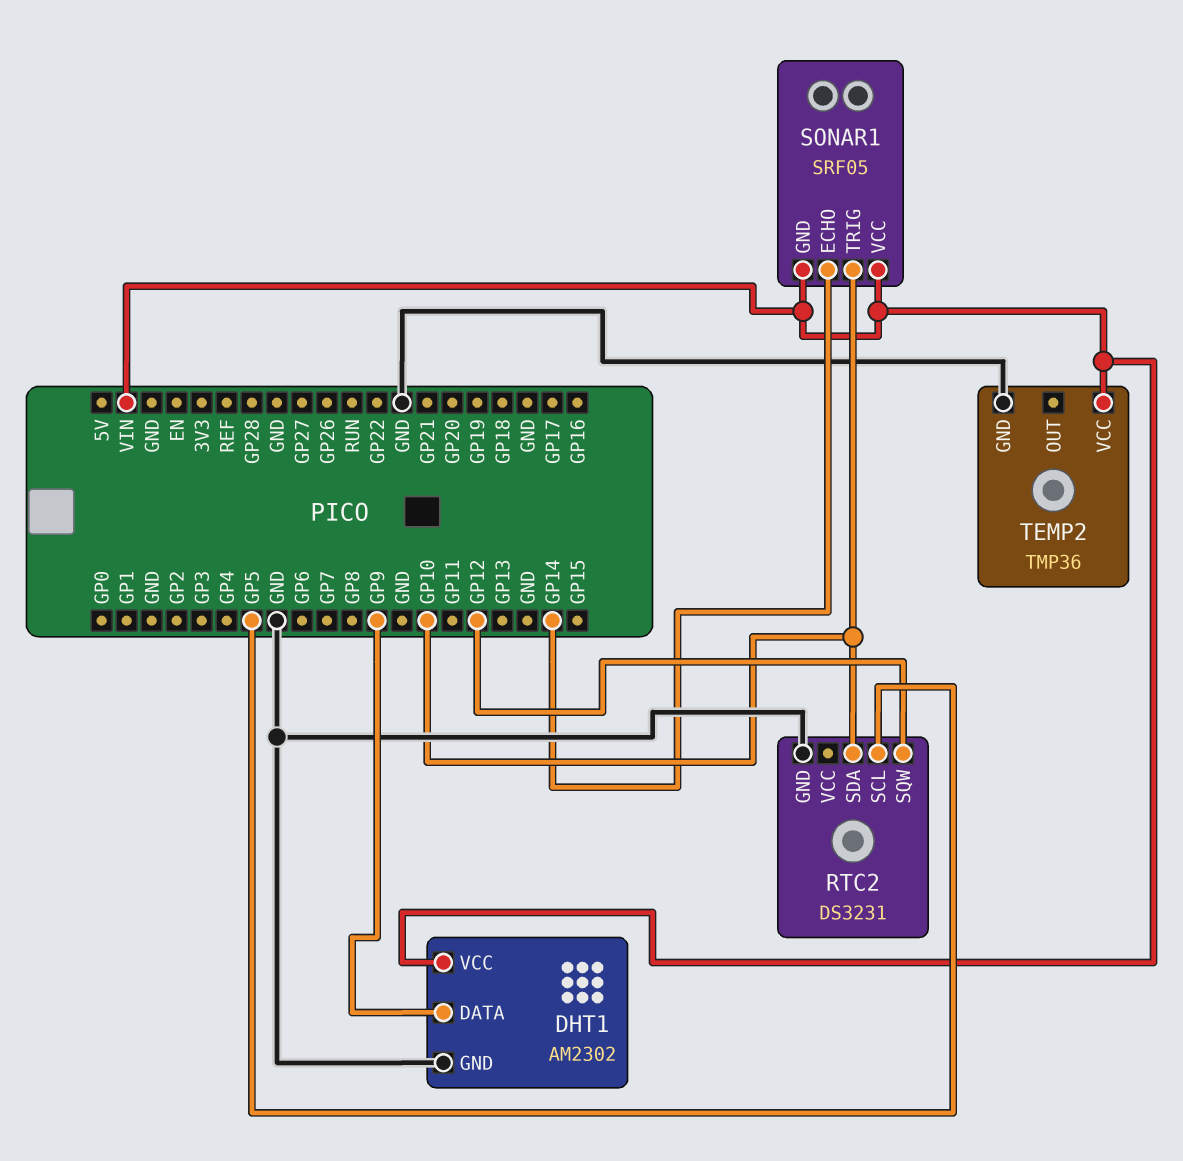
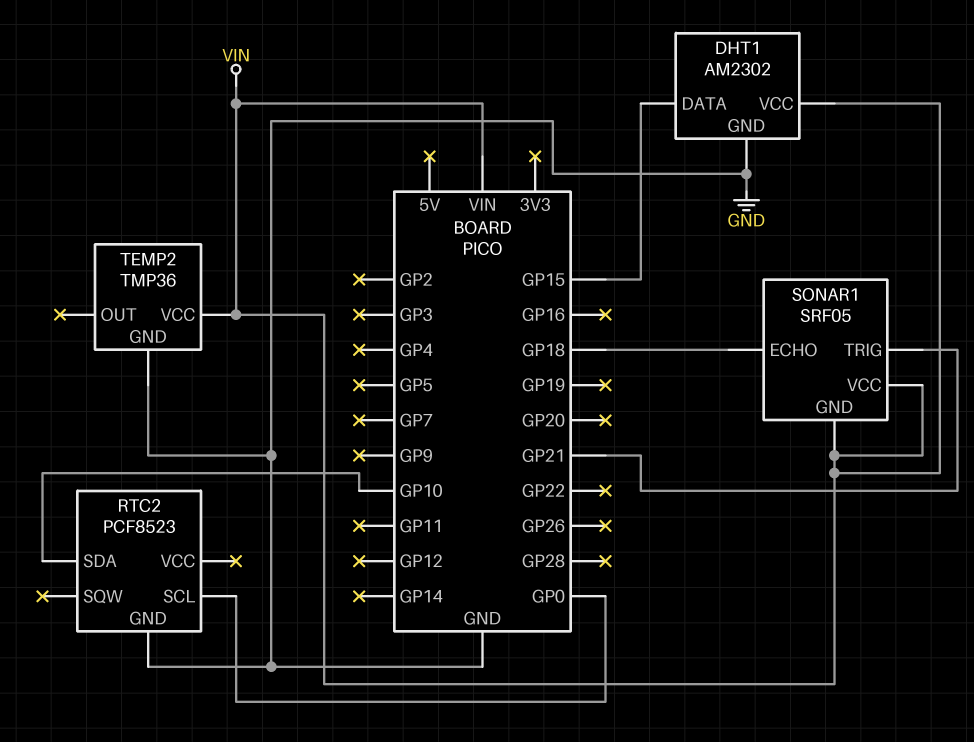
DHT1 pin DATA: GP9 -> GP15
RTC2: DS3231 -> PCF8523
RTC2 pin SCL: GP5 -> GP0
RTC2 pin SQW: GP12 -> none
SONAR1 pin ECHO: GP14 -> GP18
SONAR1 pin TRIG: GP10 -> GP21

